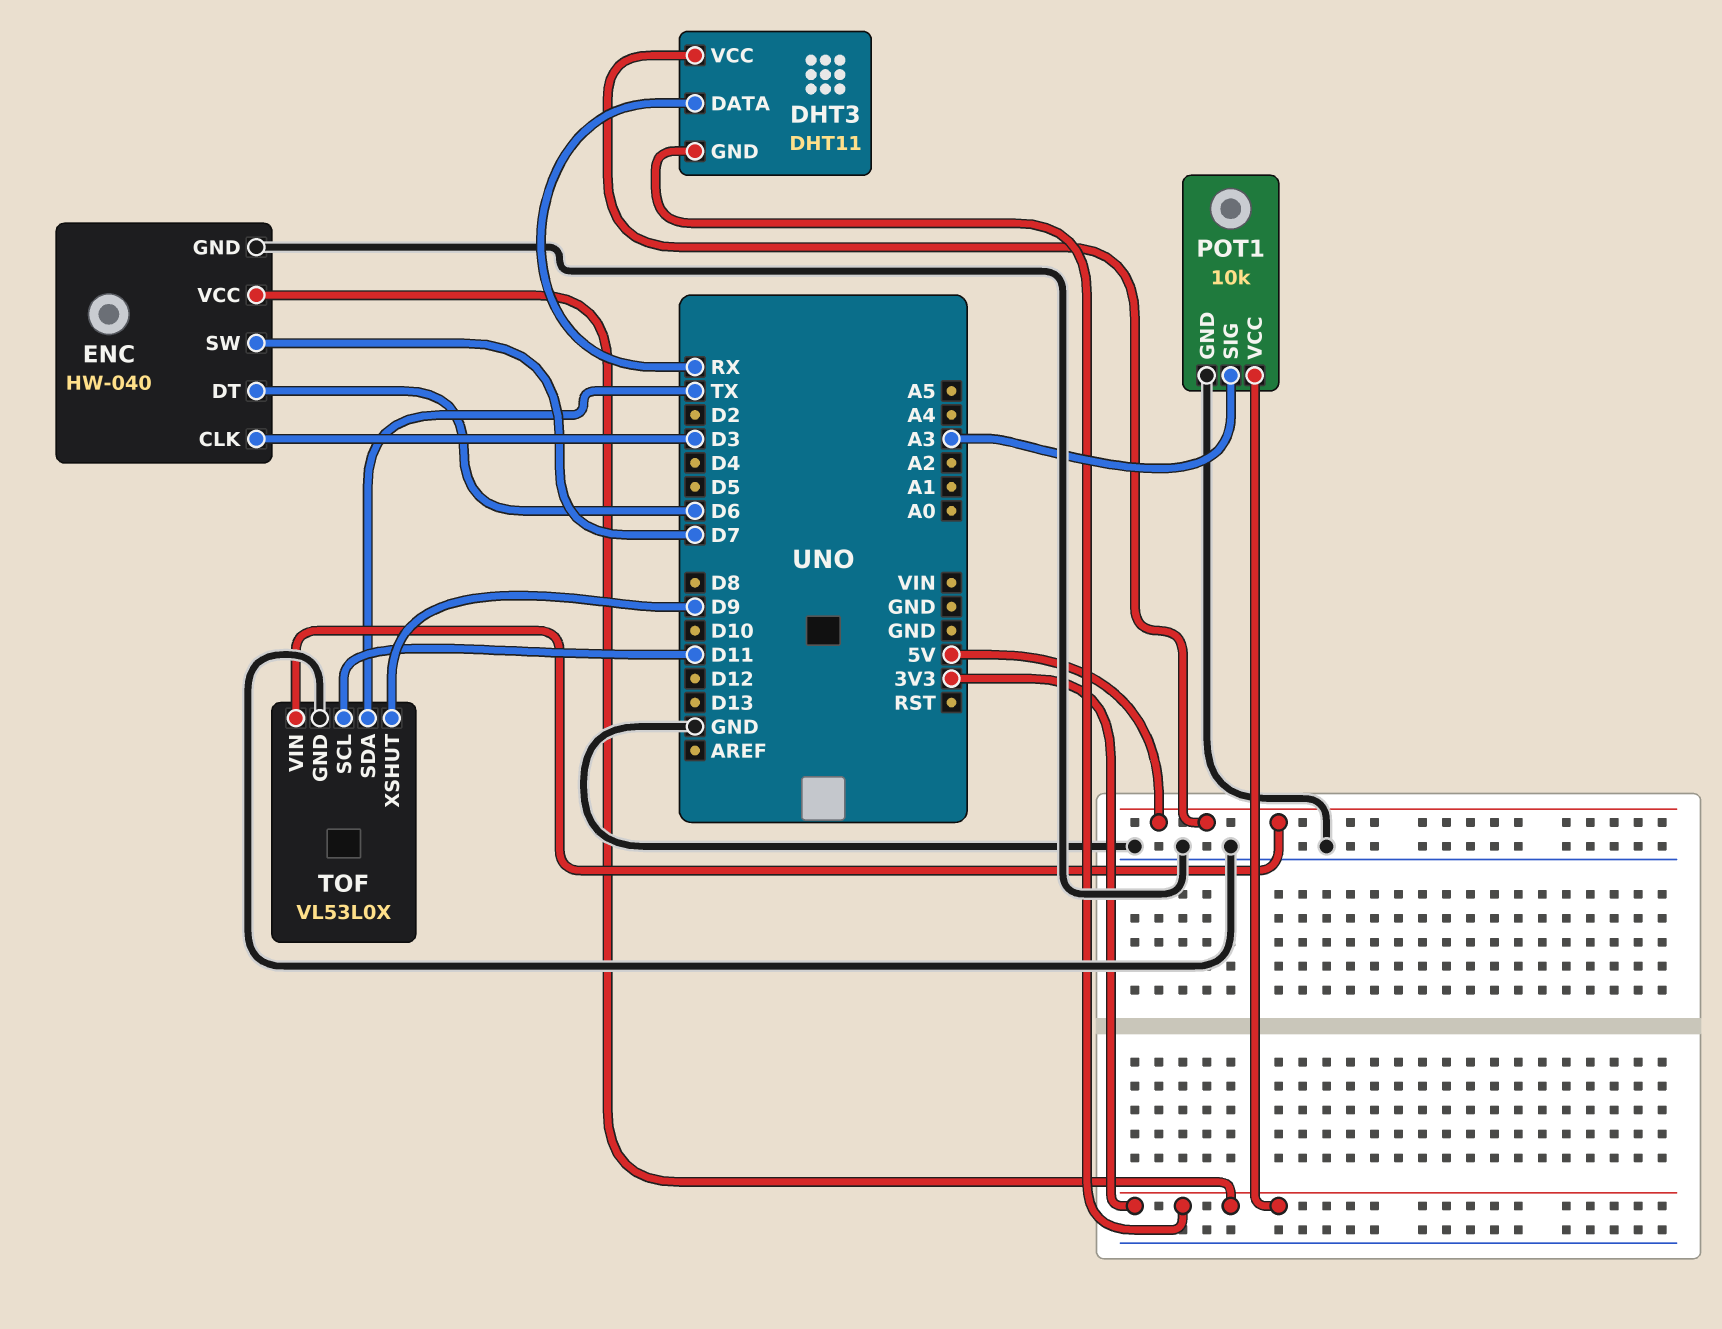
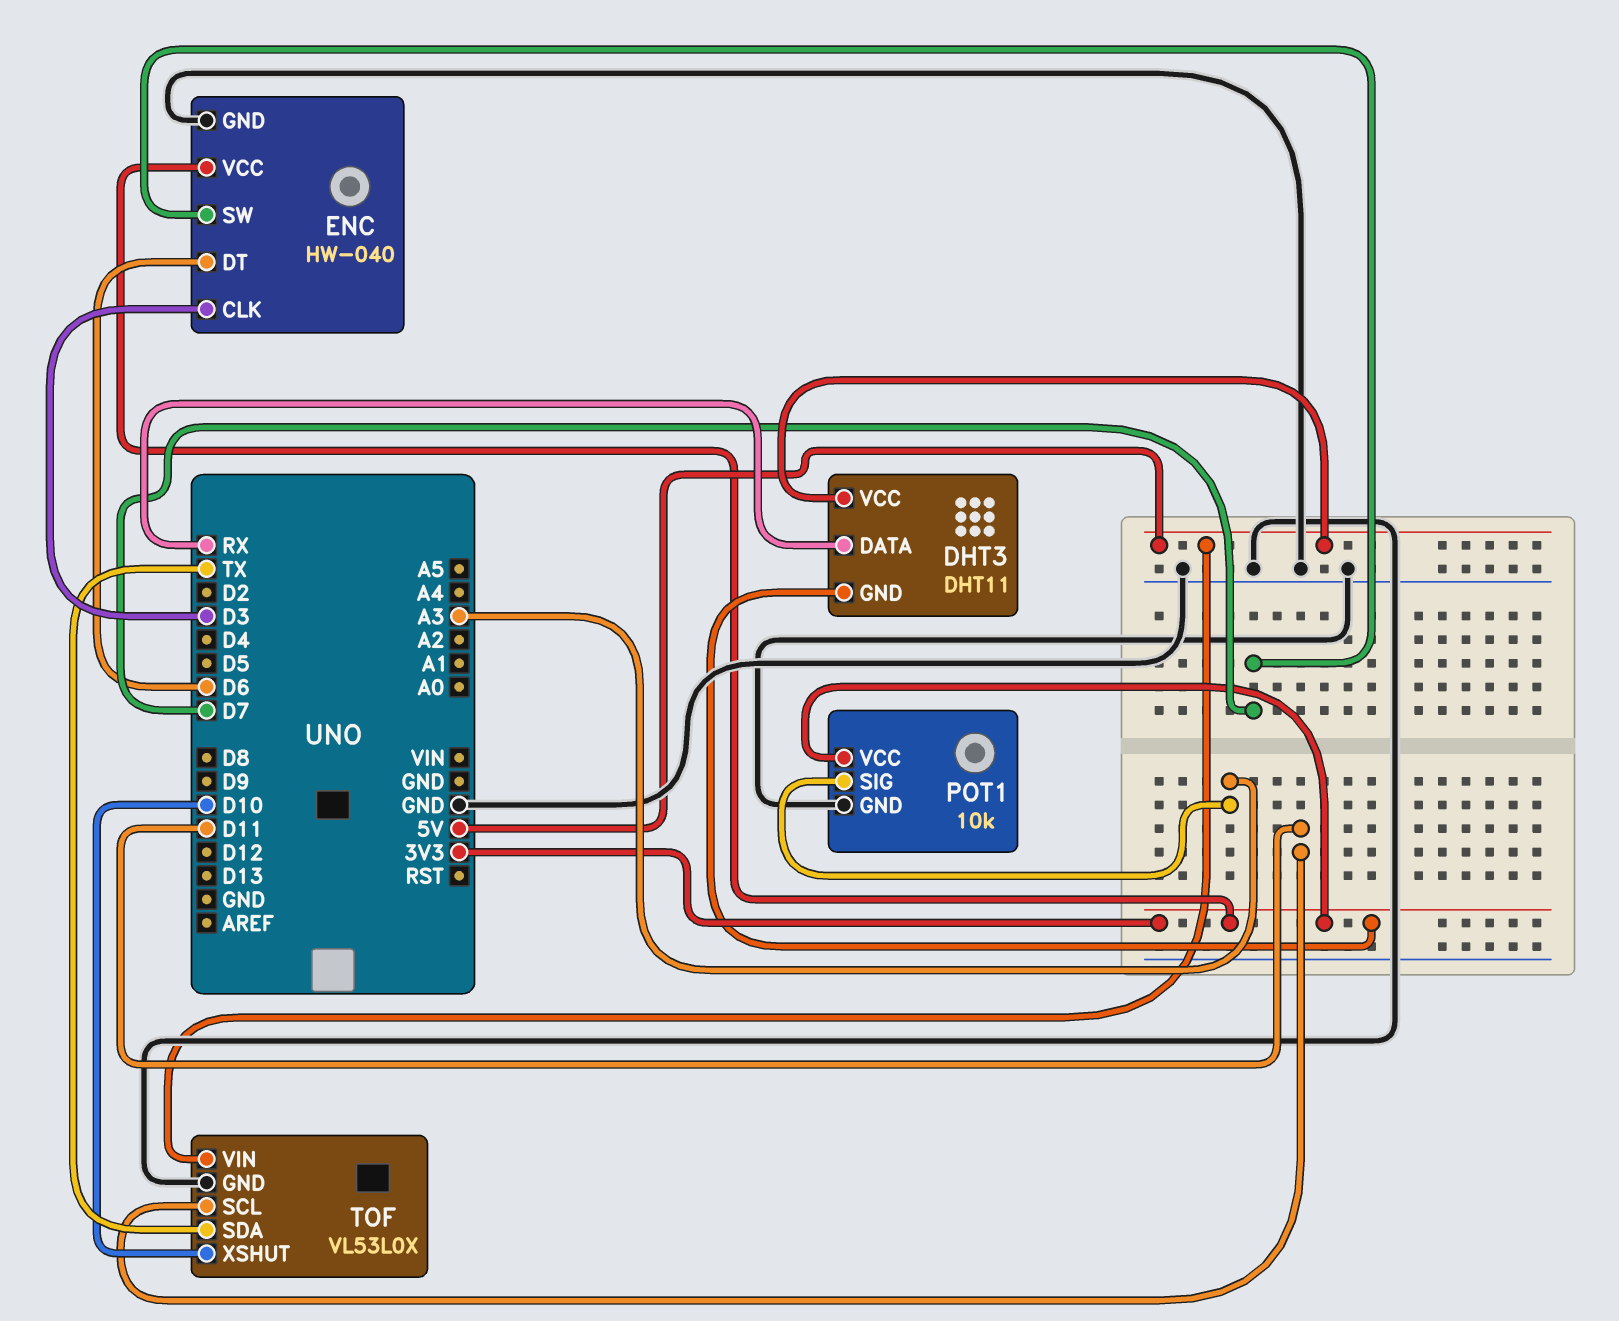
TOF pin XSHUT: D9 -> D10

